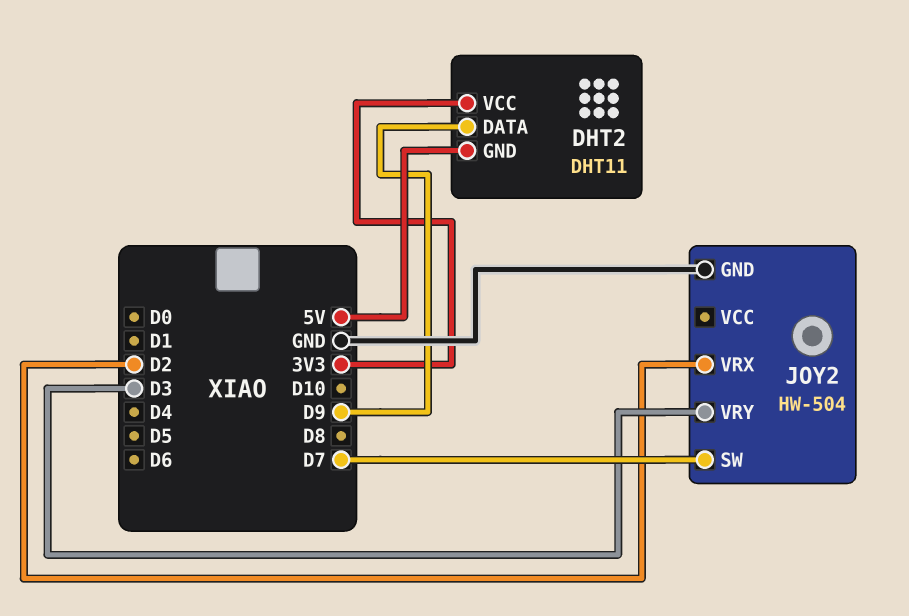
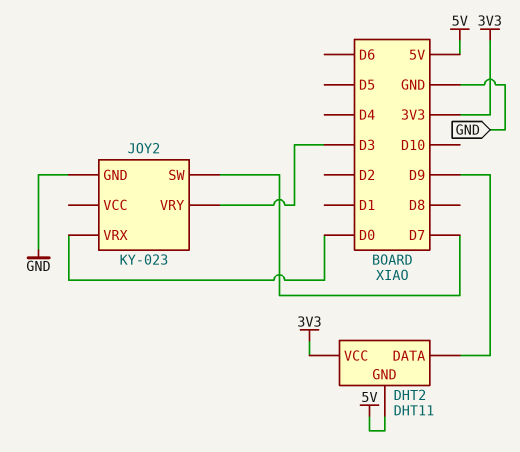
JOY2: HW-504 -> KY-023
JOY2 pin VRX: D2 -> D0

